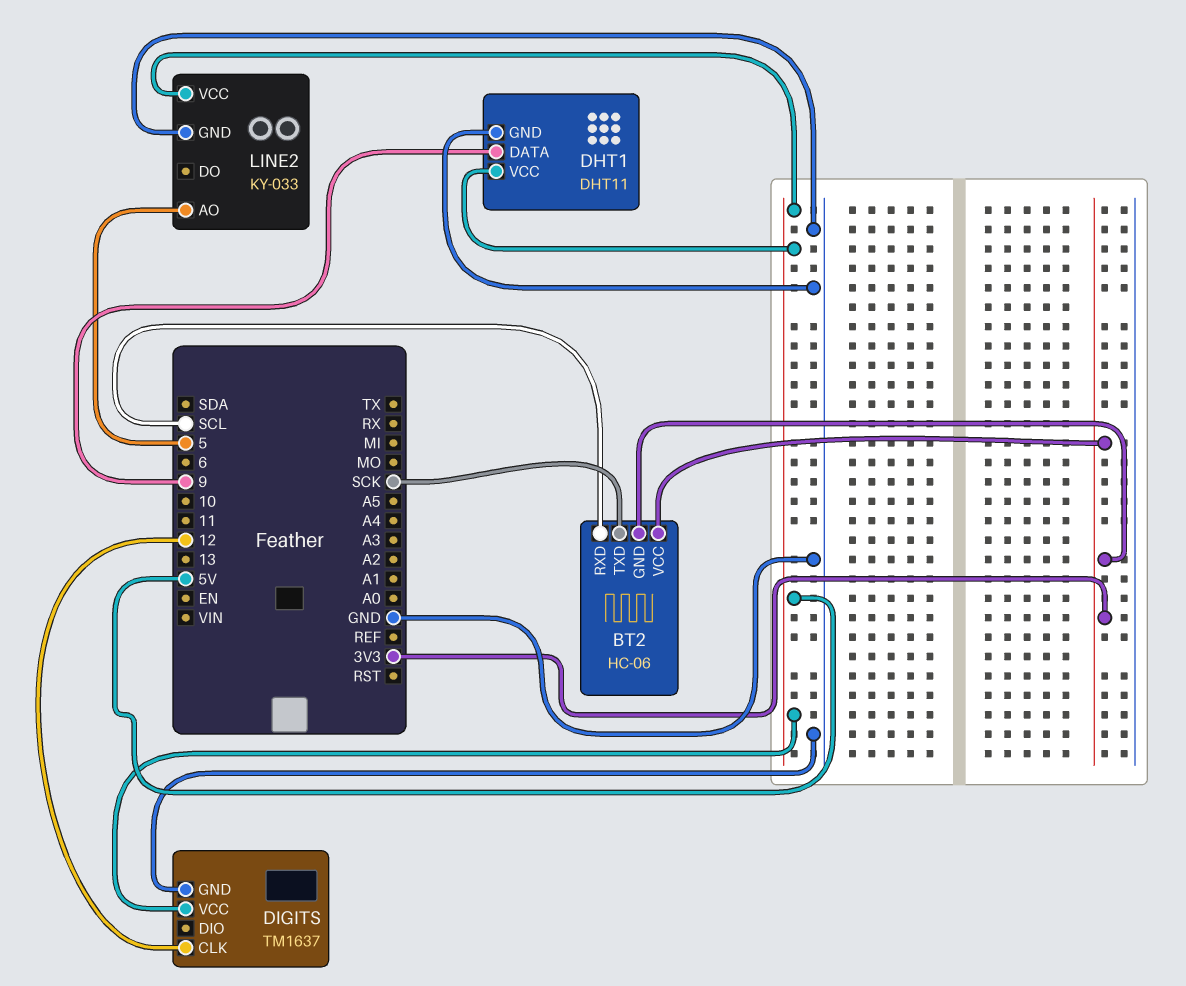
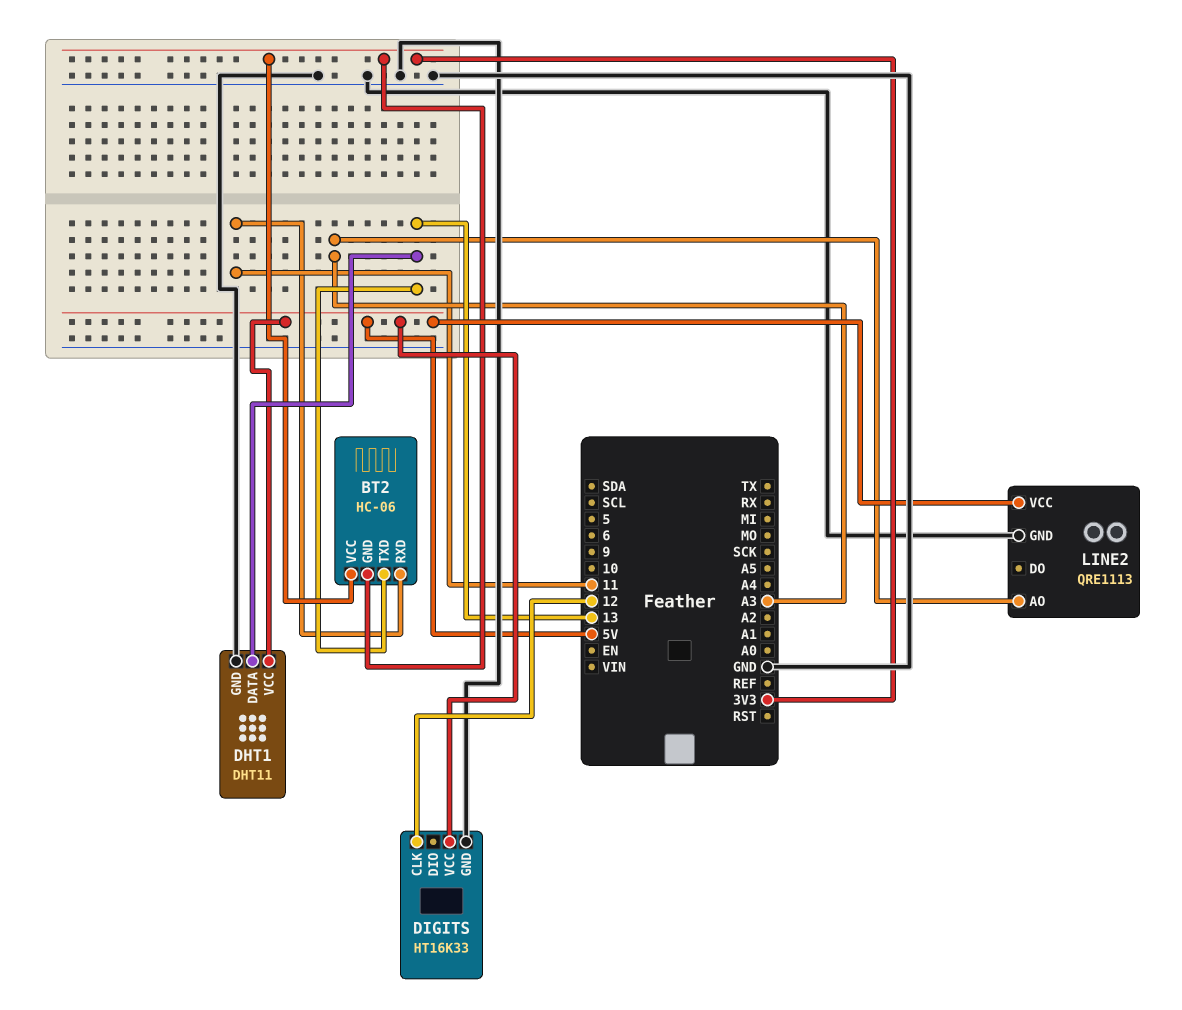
BT2 pin RXD: SCL -> 11
BT2 pin TXD: SCK -> 13
DHT1 pin DATA: 9 -> 13
DIGITS: TM1637 -> HT16K33
LINE2: KY-033 -> QRE1113
LINE2 pin AO: 5 -> A3

